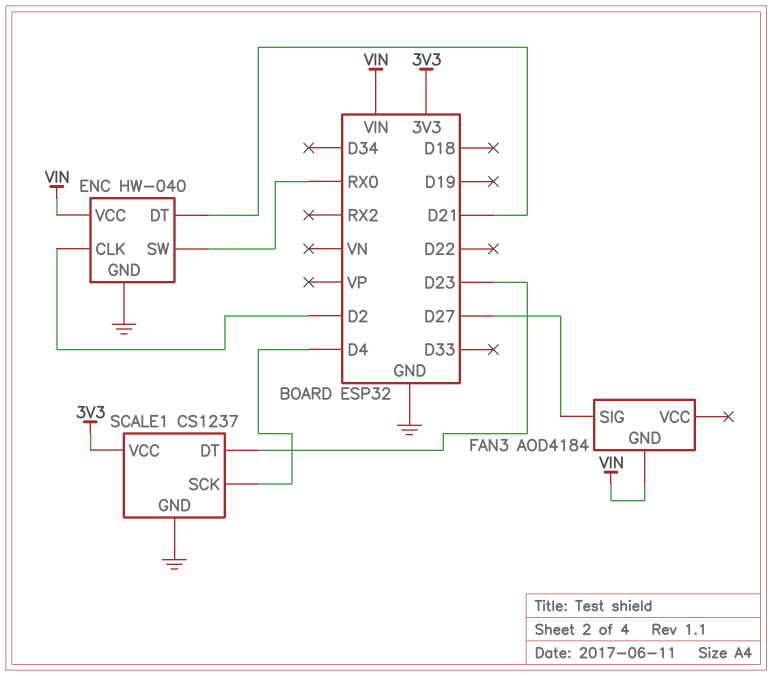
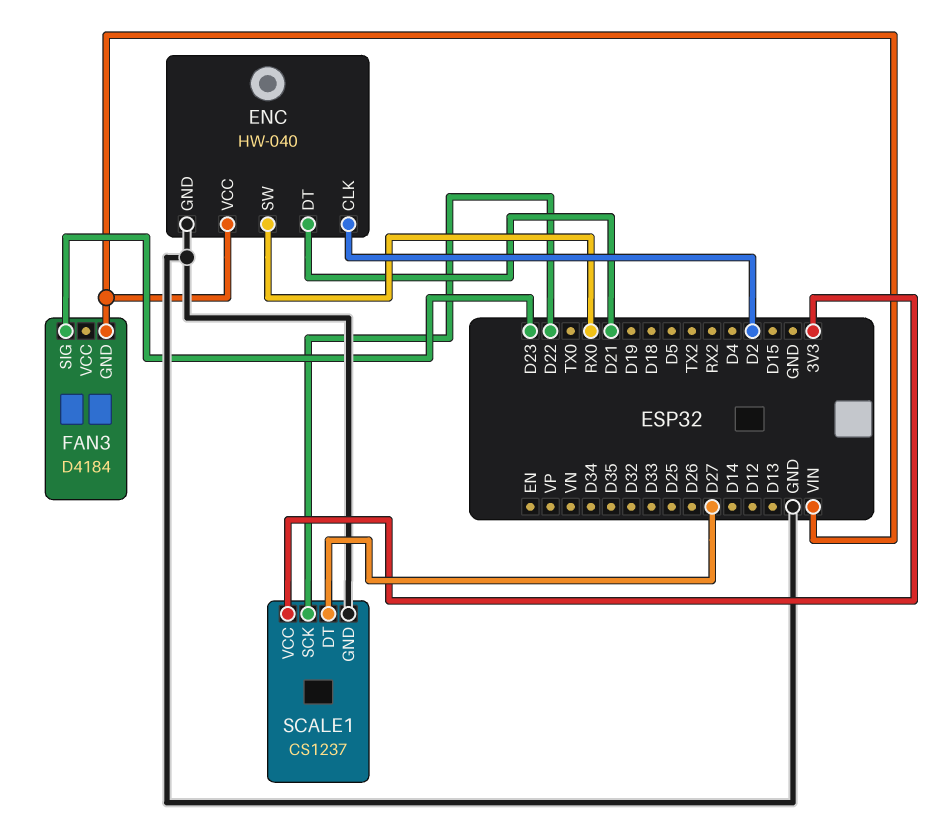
FAN3: AOD4184 -> D4184
FAN3 pin SIG: D27 -> D23
SCALE1 pin DT: D23 -> D27
SCALE1 pin SCK: D4 -> D22

